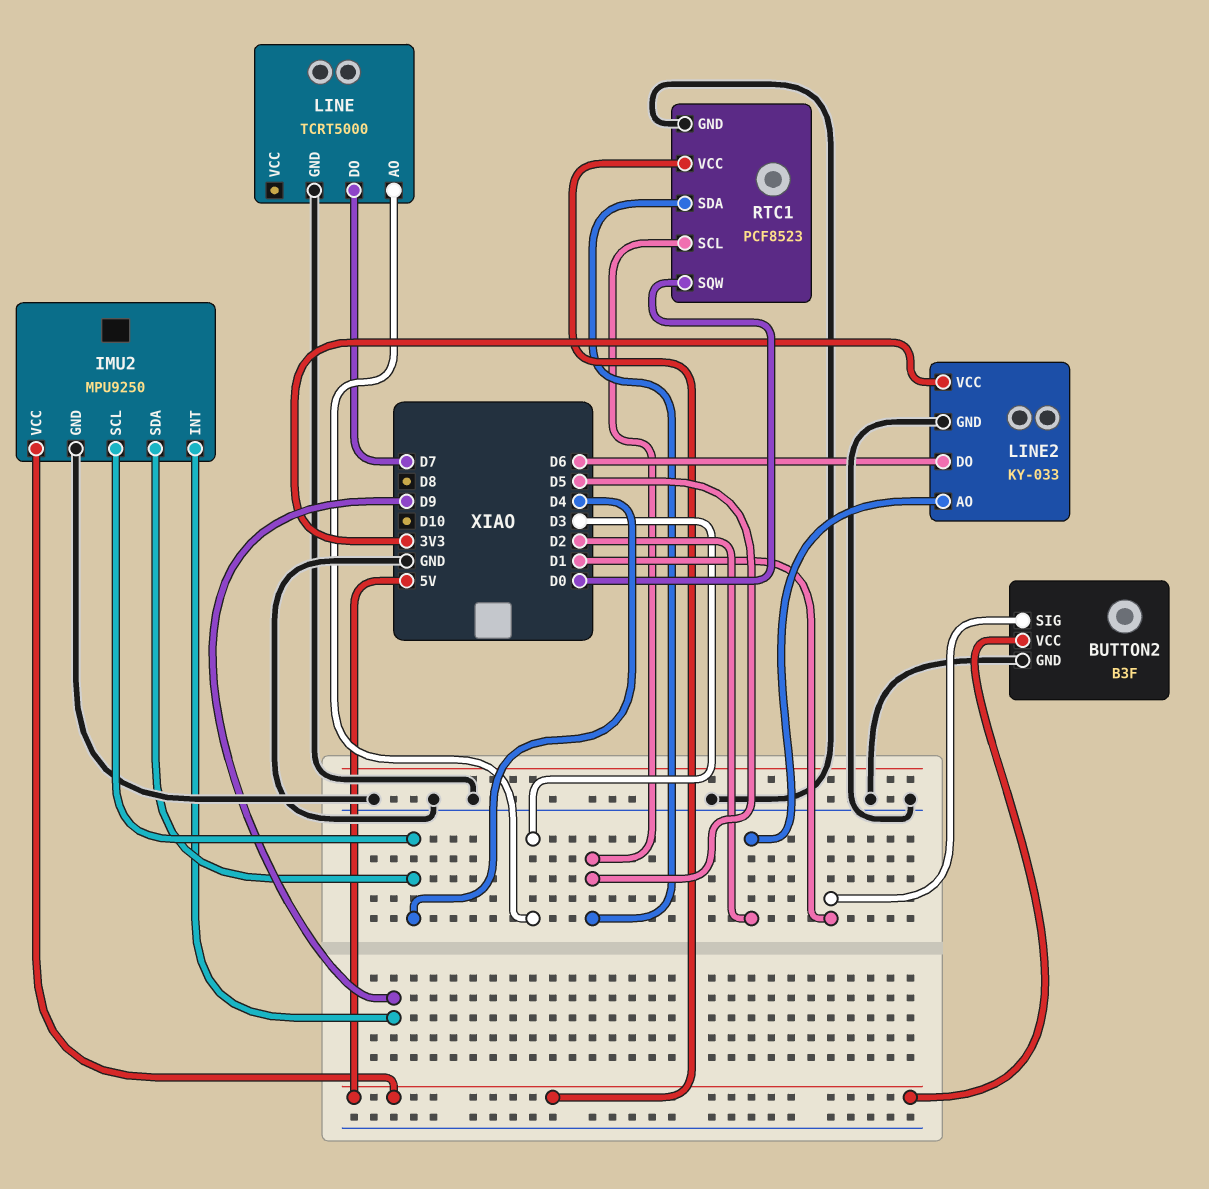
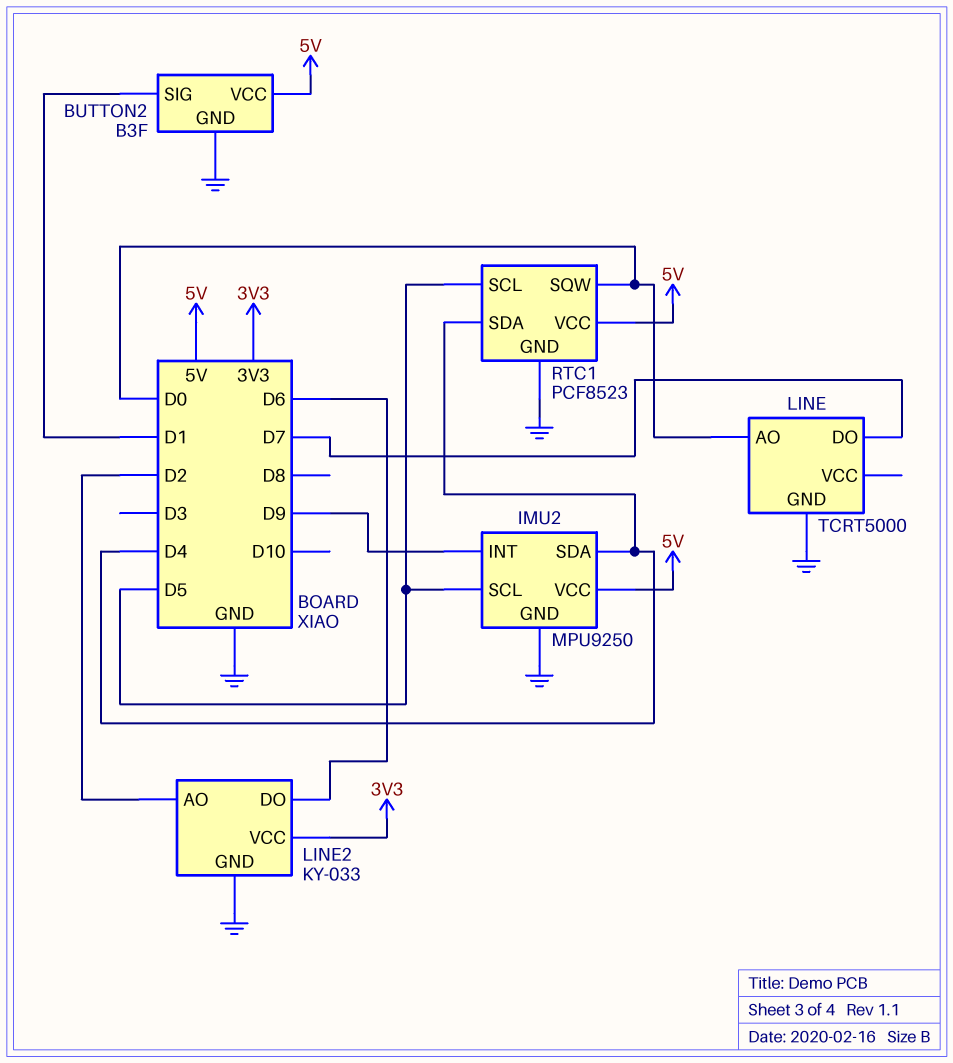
IMU2 pin SCL: D4 -> D5
LINE pin AO: D3 -> D0
RTC1 pin SDA: D5 -> D4

